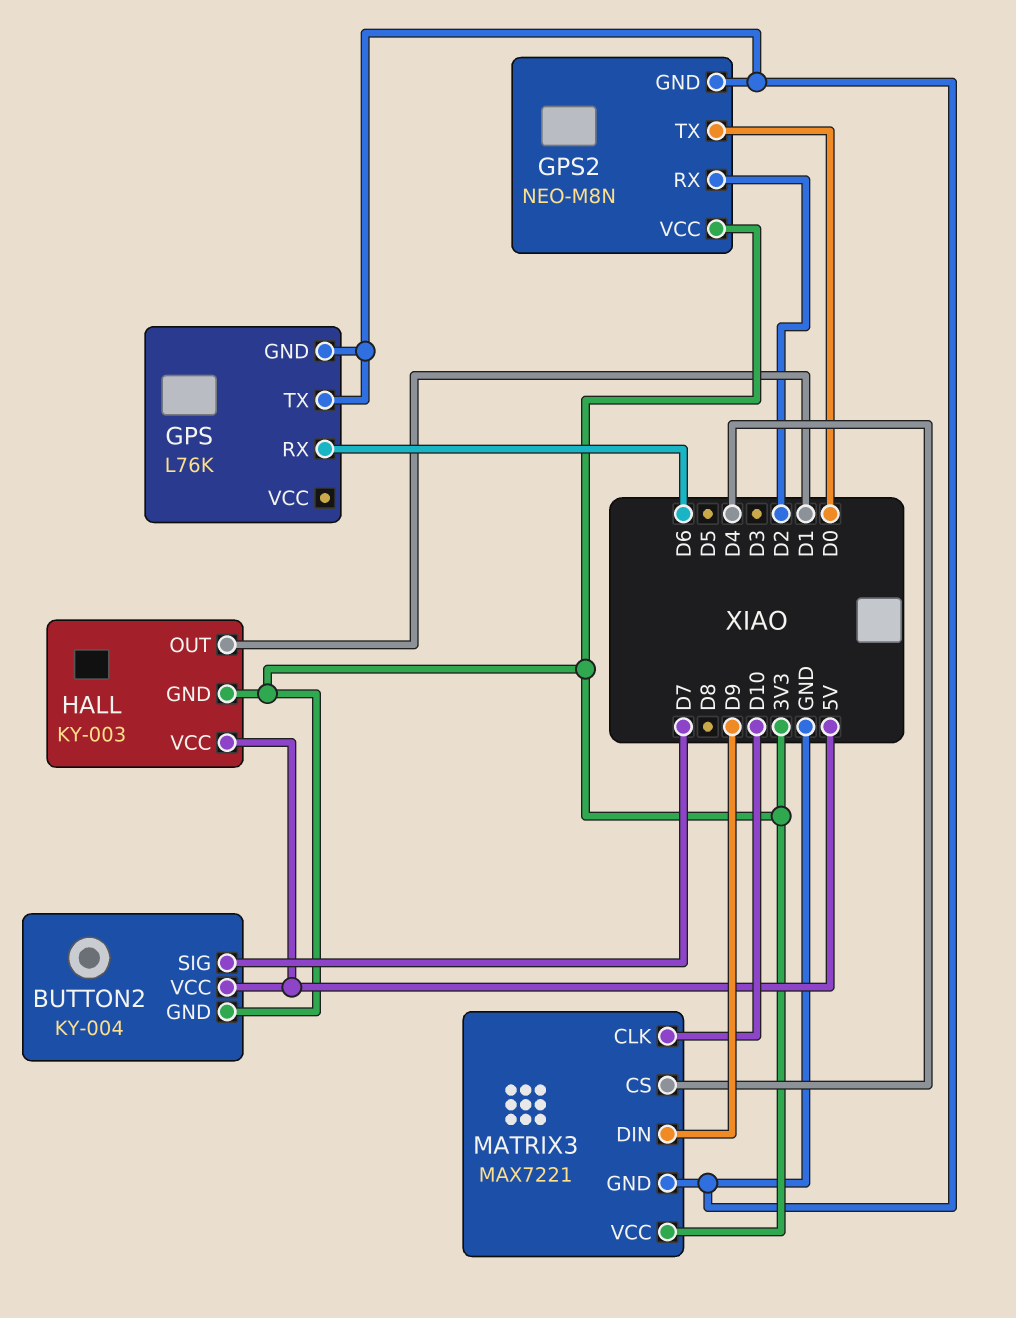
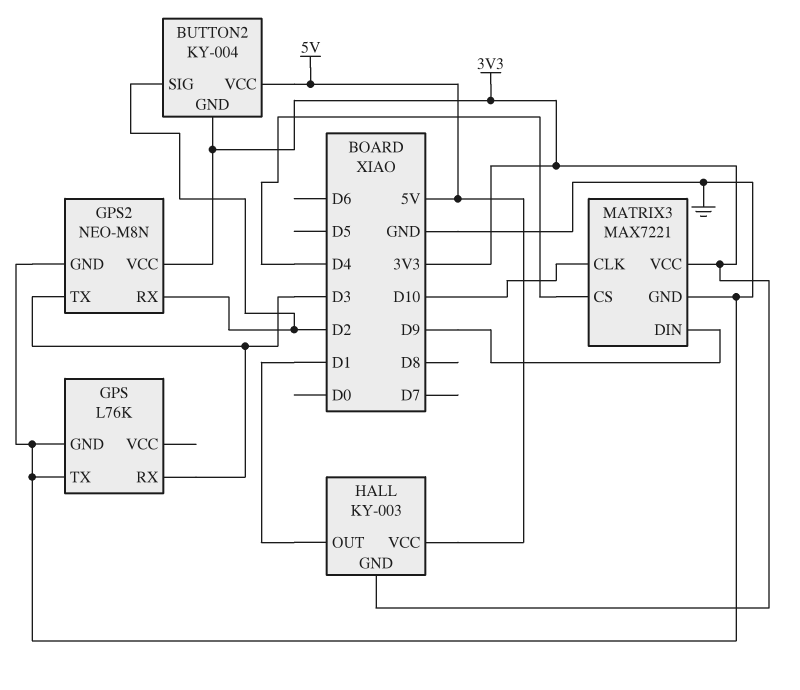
BUTTON2 pin SIG: D7 -> D2
GPS pin RX: D6 -> D3
GPS2 pin TX: D0 -> D3

